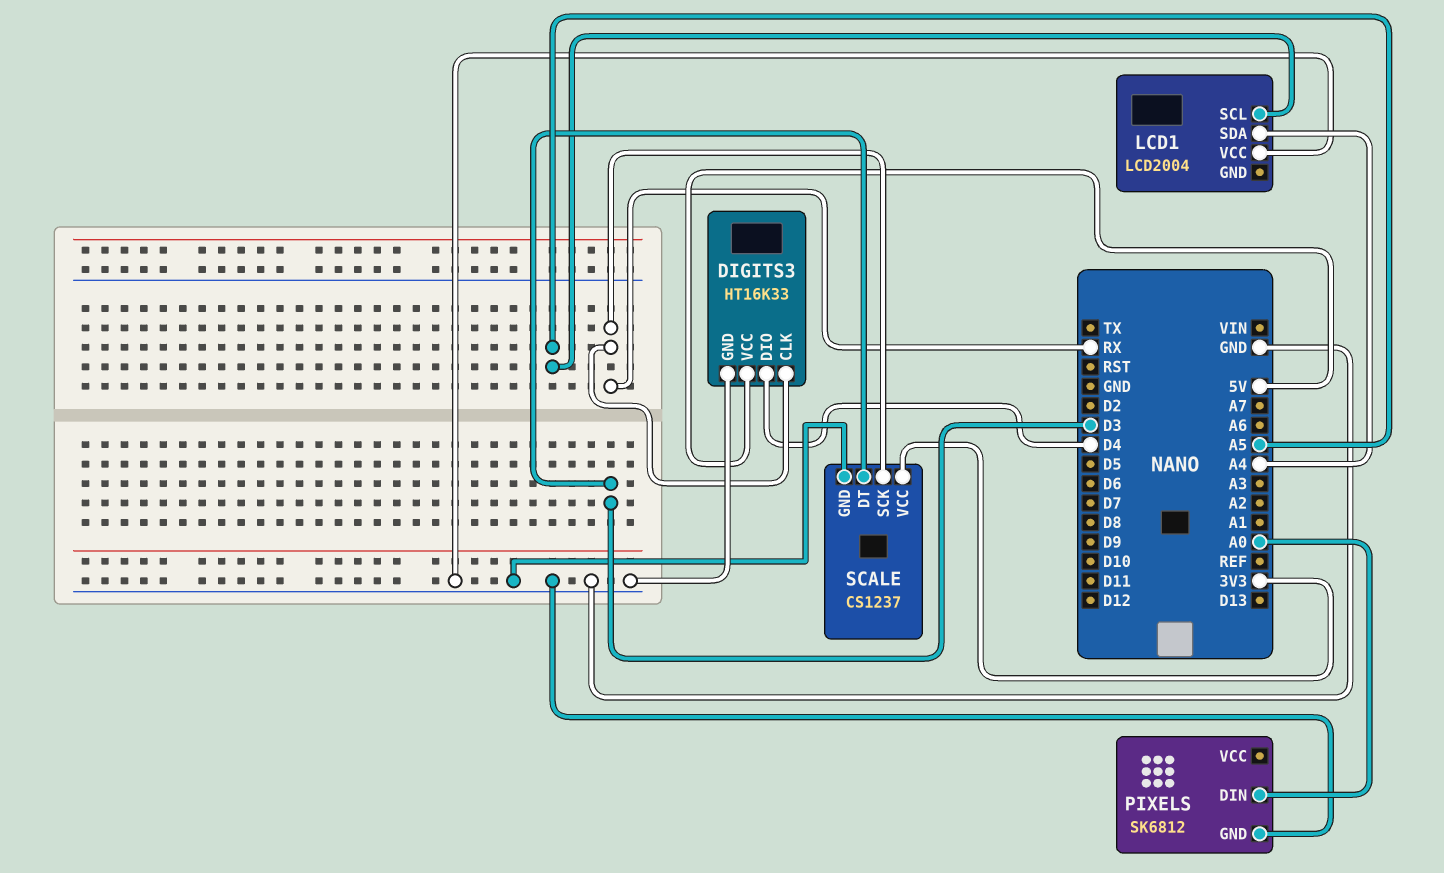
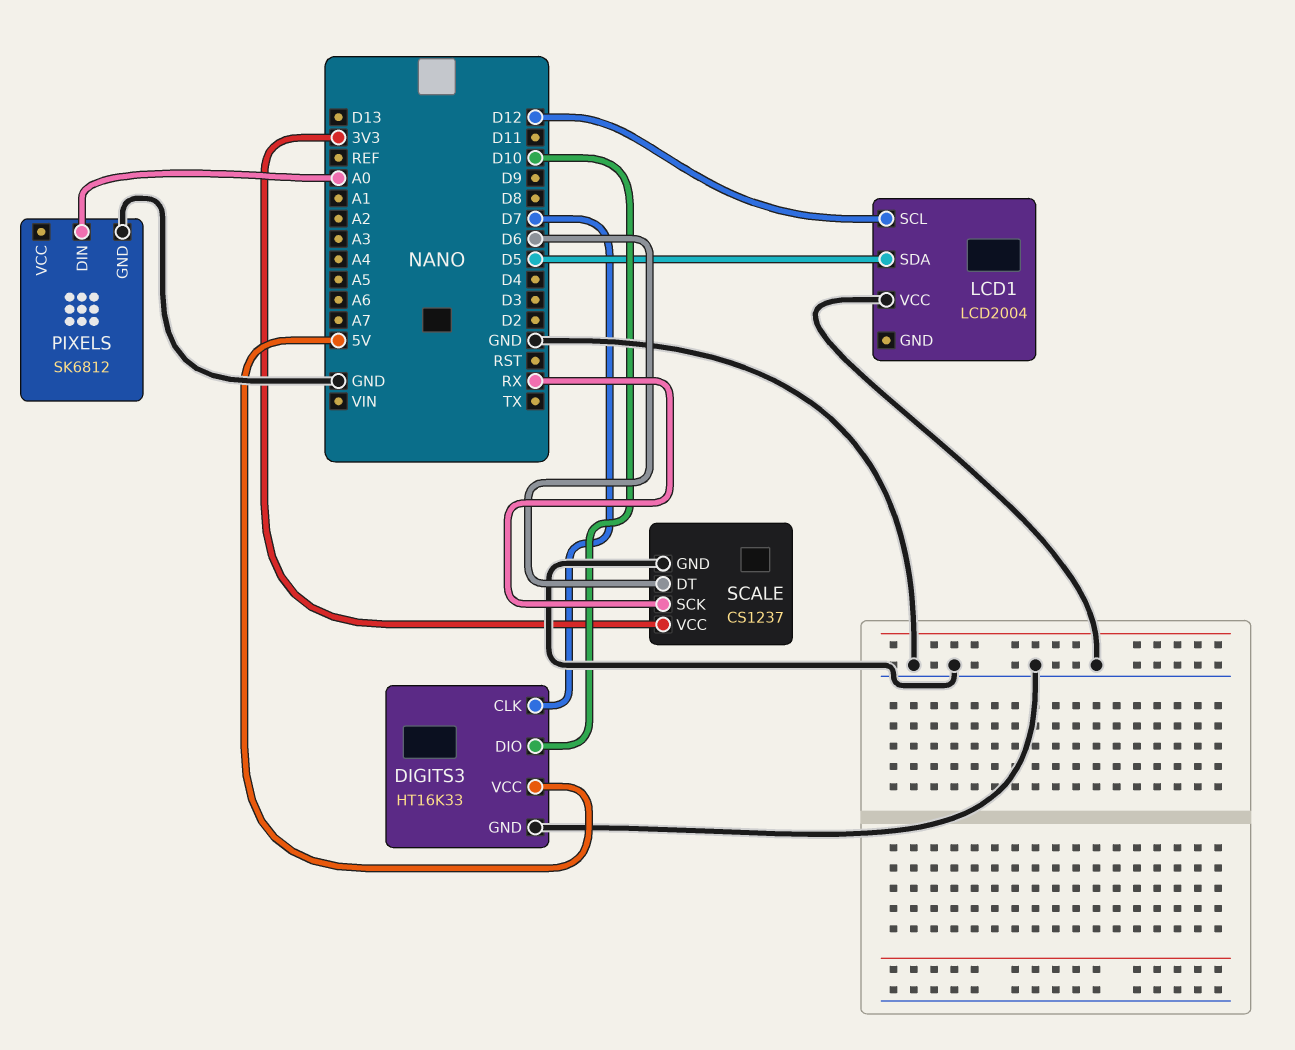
DIGITS3 pin CLK: RX -> D7
DIGITS3 pin DIO: D4 -> D10
LCD1 pin SCL: A5 -> D12
LCD1 pin SDA: A4 -> D5
SCALE pin DT: D3 -> D6

